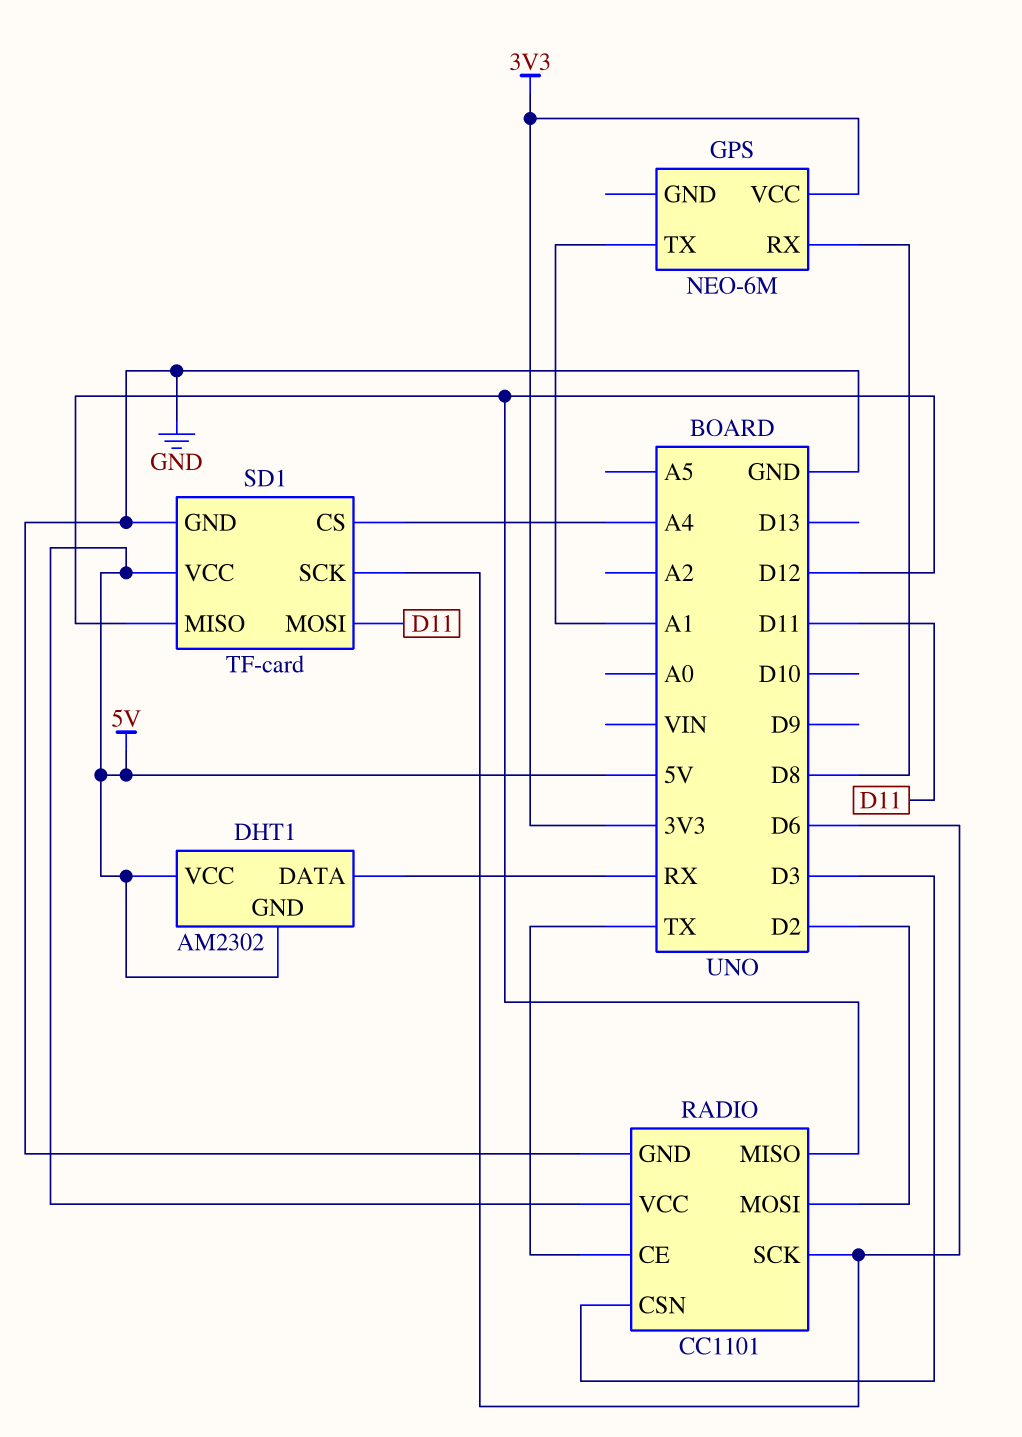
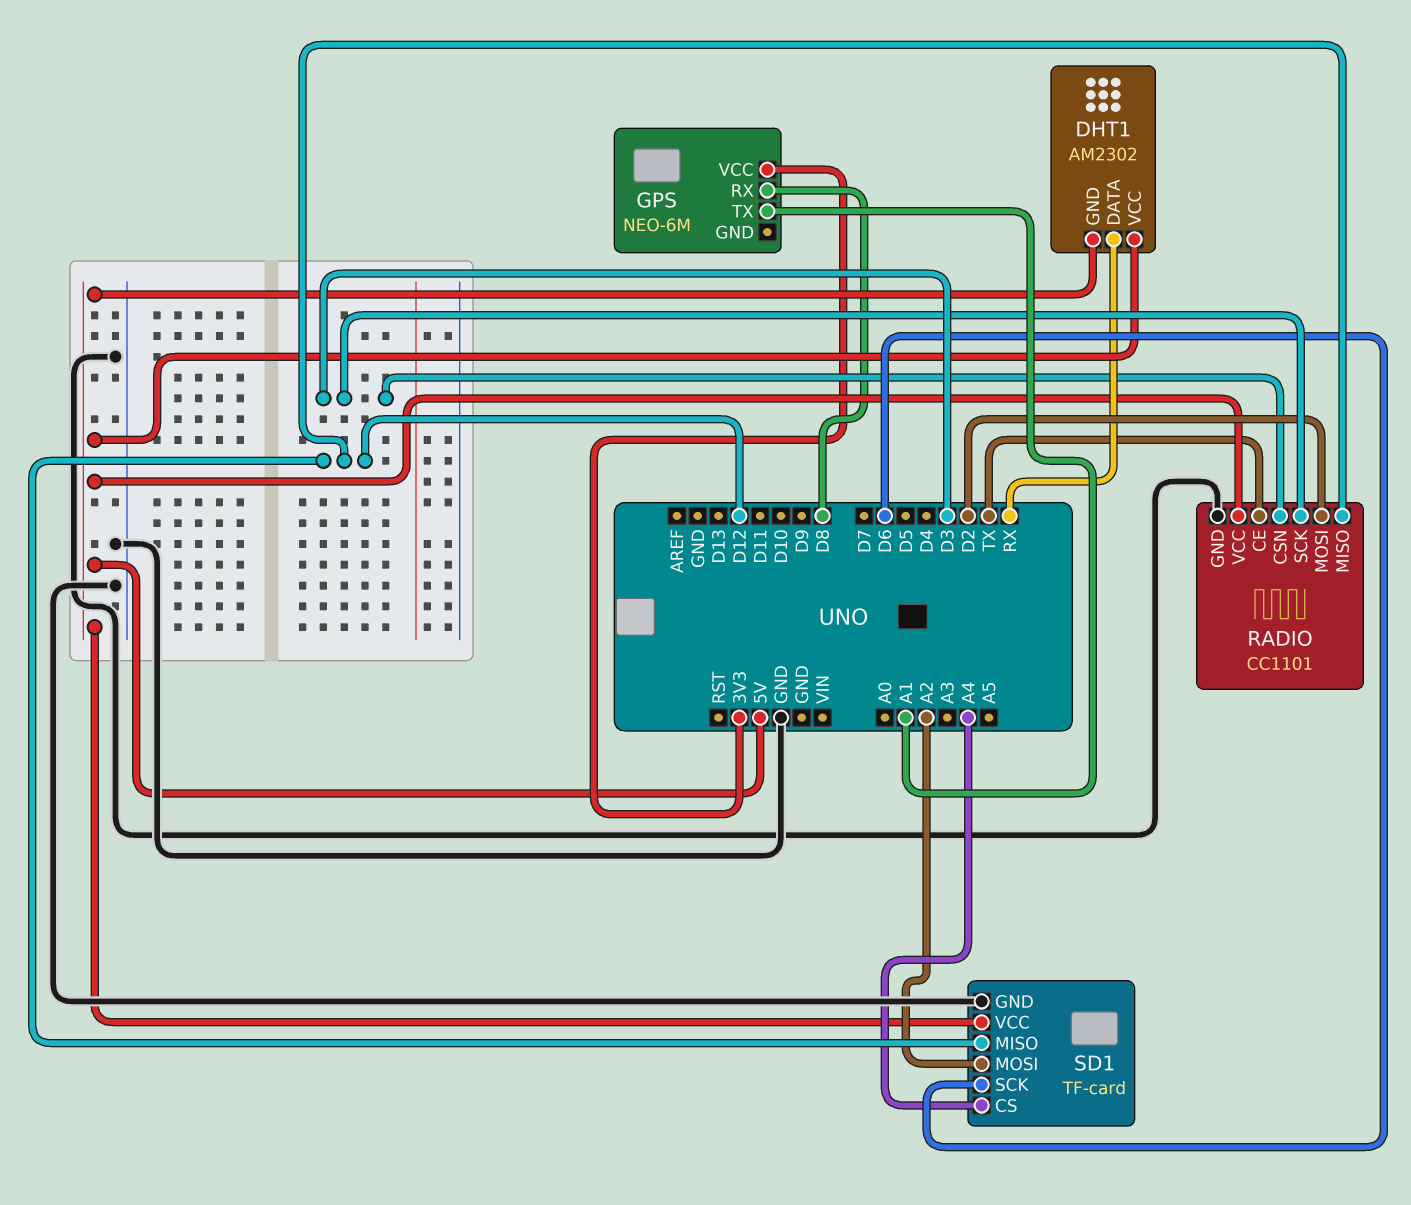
RADIO pin SCK: D6 -> D3
SD1 pin MOSI: D11 -> A2

